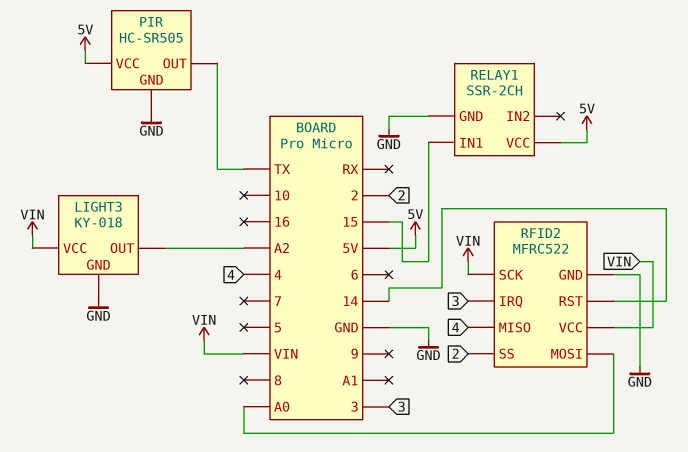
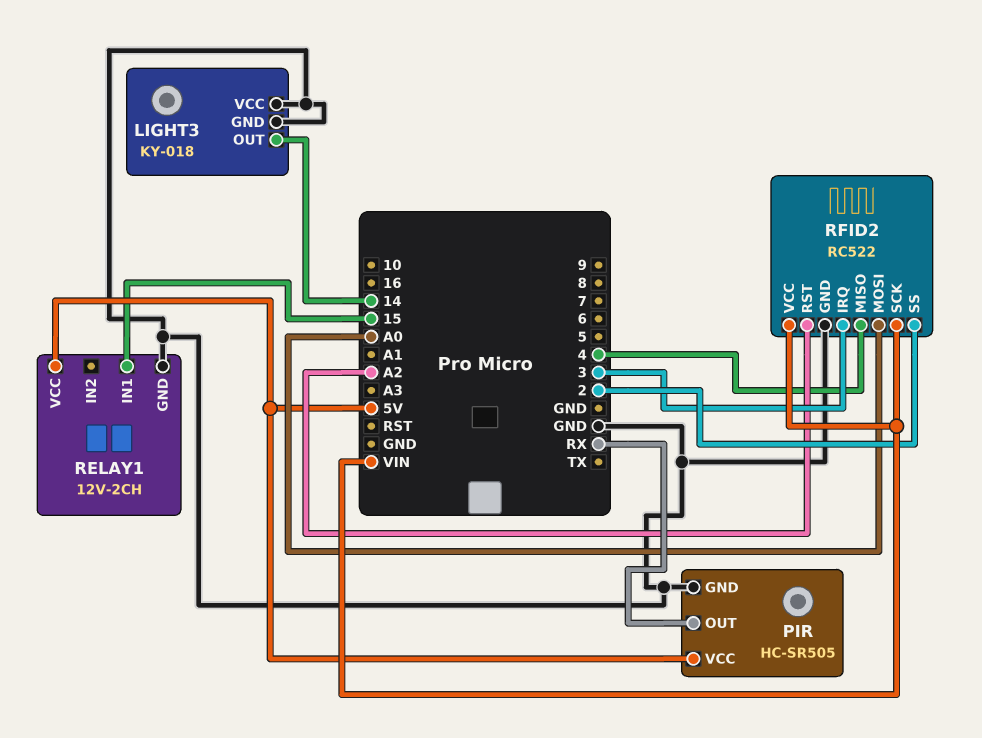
LIGHT3 pin OUT: A2 -> 14
LIGHT3 pin VCC: VIN -> GND
PIR pin OUT: TX -> RX
RELAY1: SSR-2CH -> 12V-2CH
RFID2: MFRC522 -> RC522
RFID2 pin RST: 14 -> A2

